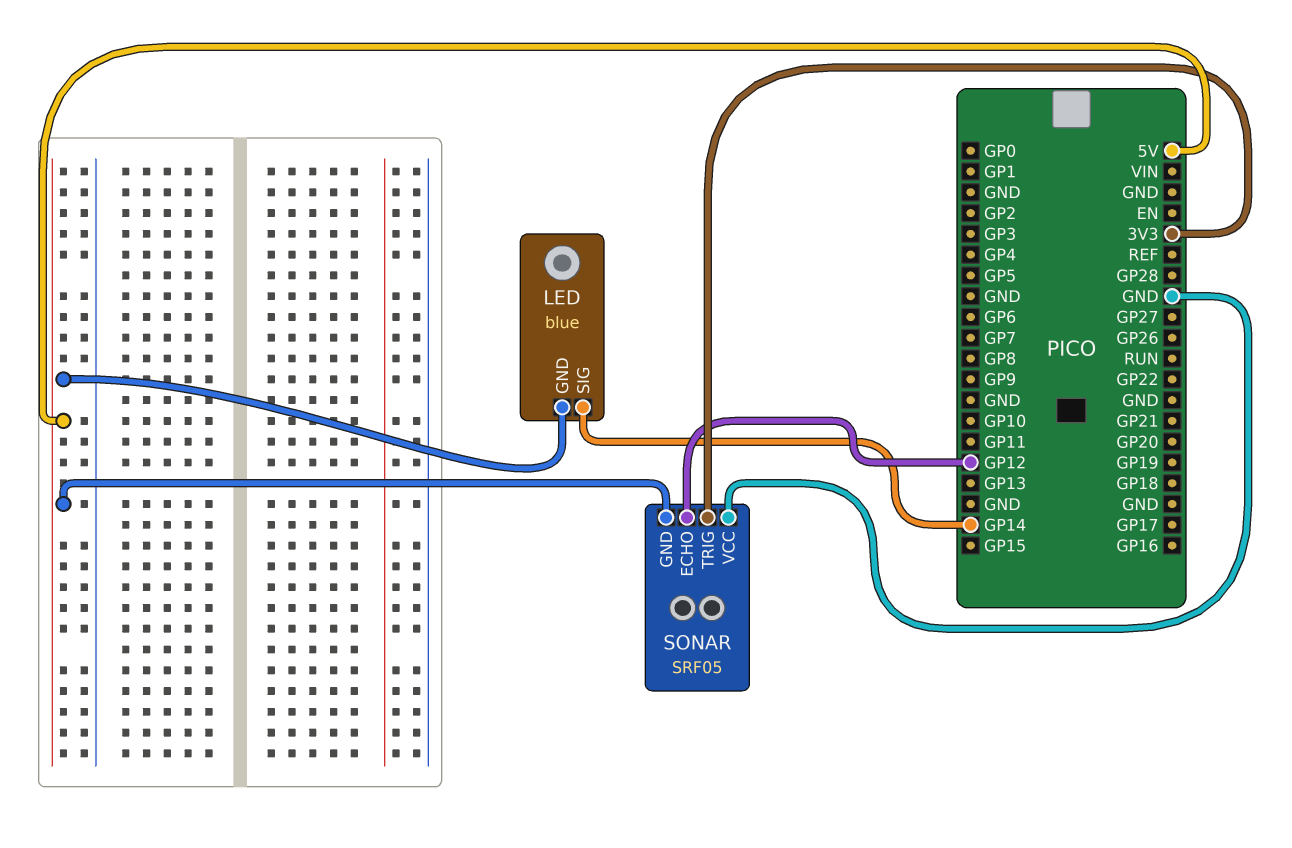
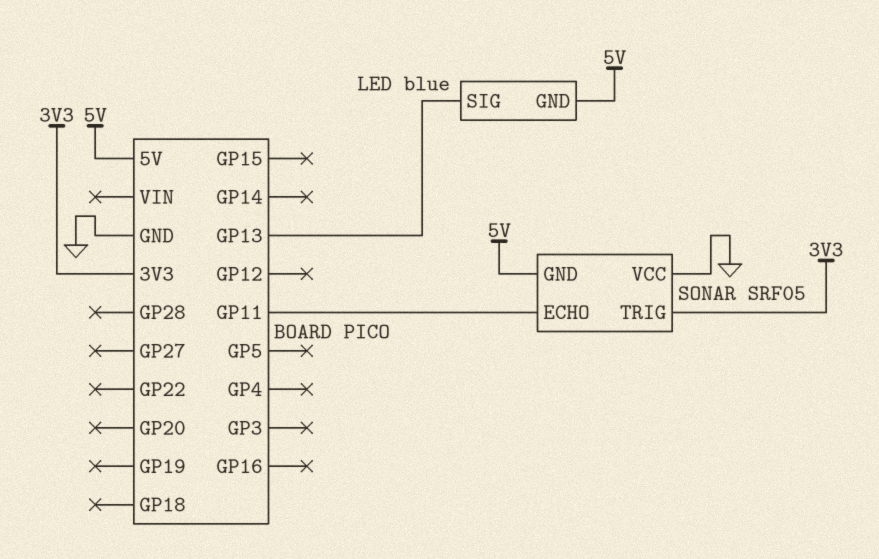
LED pin SIG: GP14 -> GP13
SONAR pin ECHO: GP12 -> GP11

